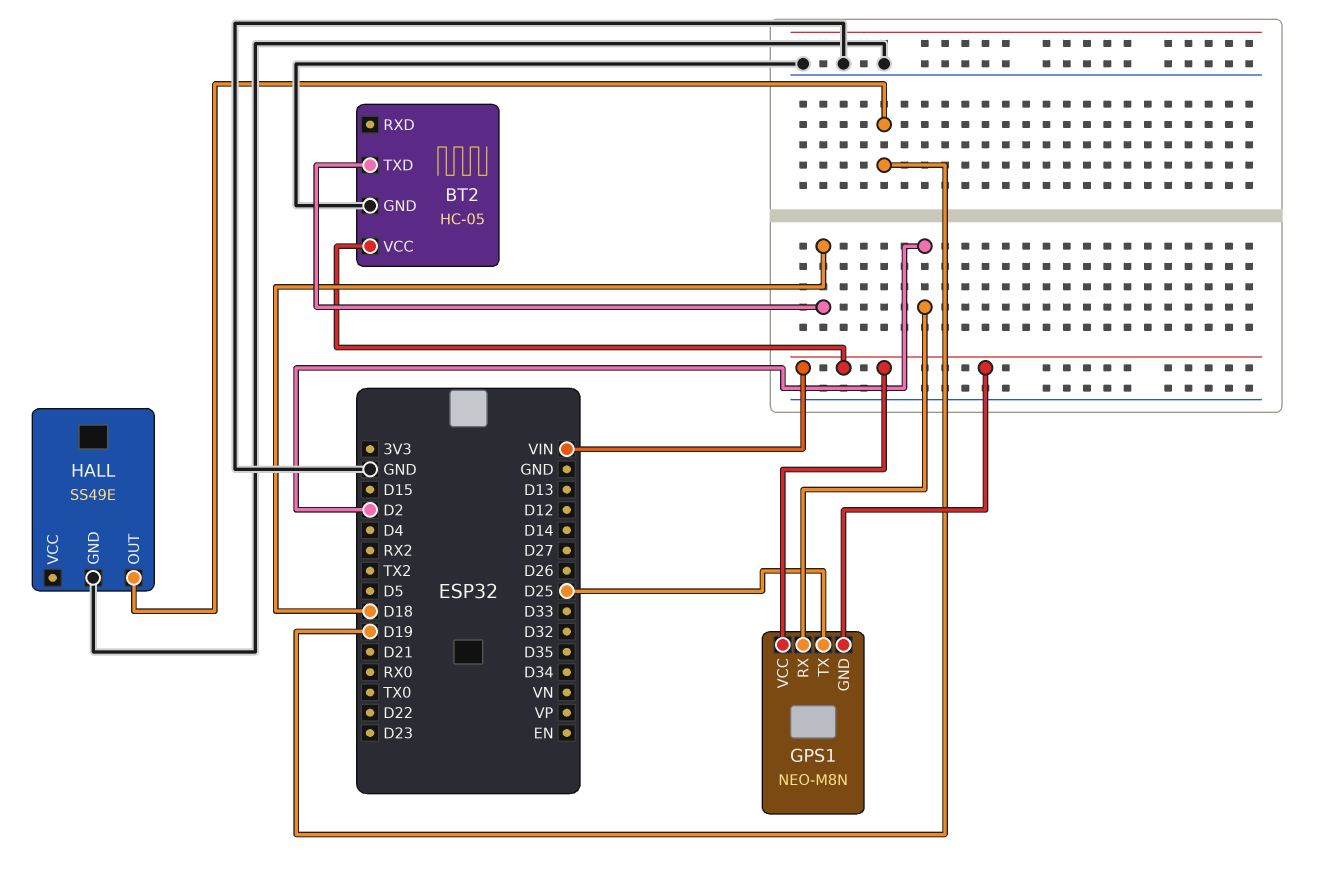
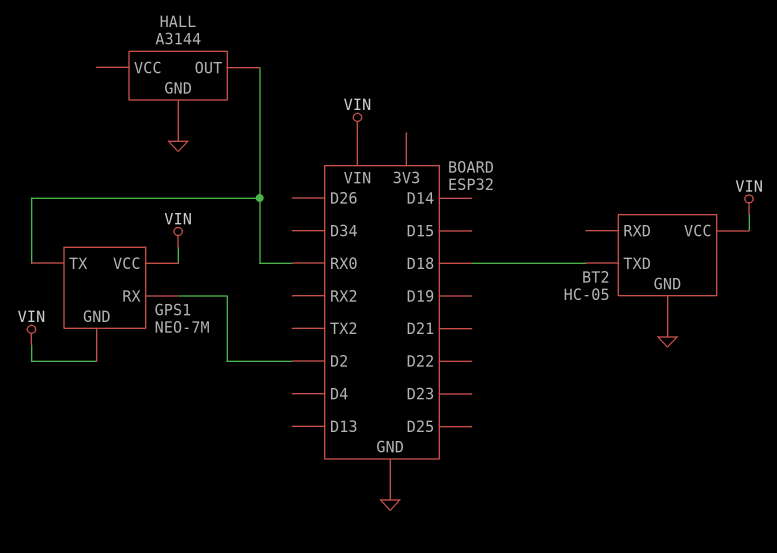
GPS1: NEO-M8N -> NEO-7M
GPS1 pin TX: D25 -> RX0
HALL: SS49E -> A3144
HALL pin OUT: D19 -> RX0

